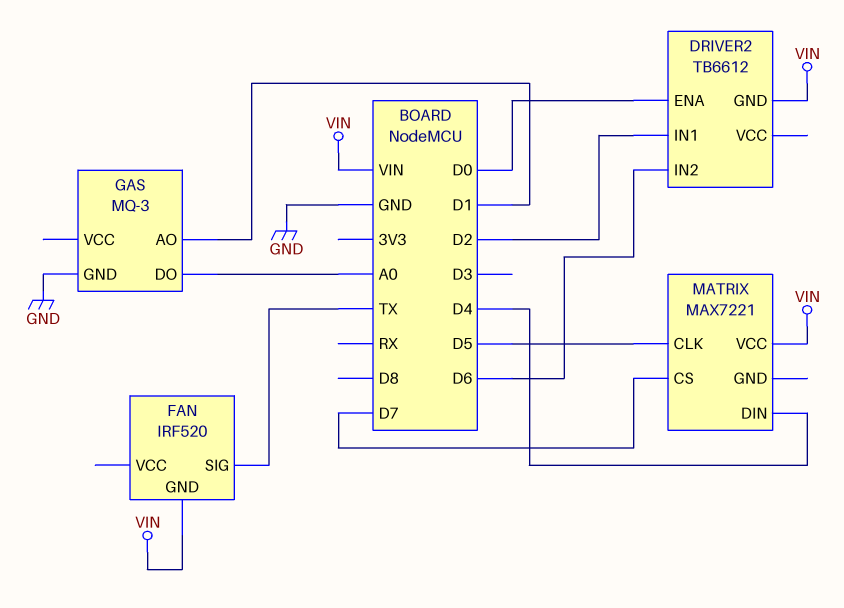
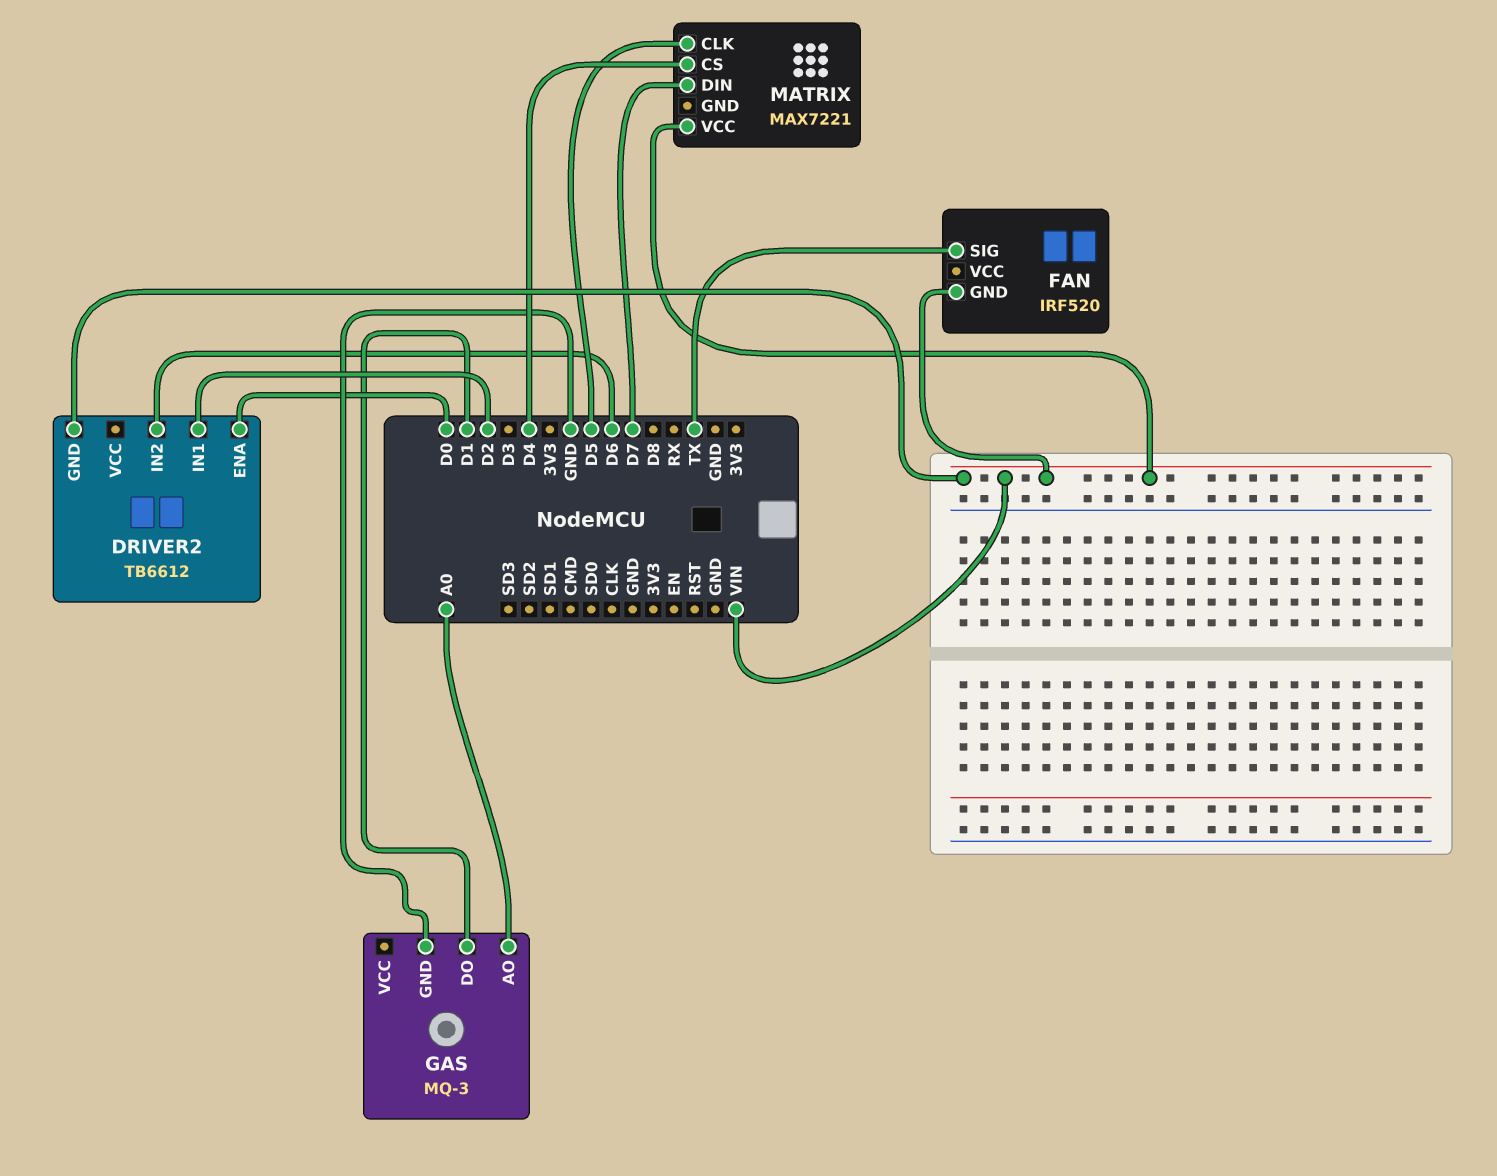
GAS pin AO: D1 -> A0
GAS pin DO: A0 -> D1
MATRIX pin CS: D7 -> D4
MATRIX pin DIN: D4 -> D7

